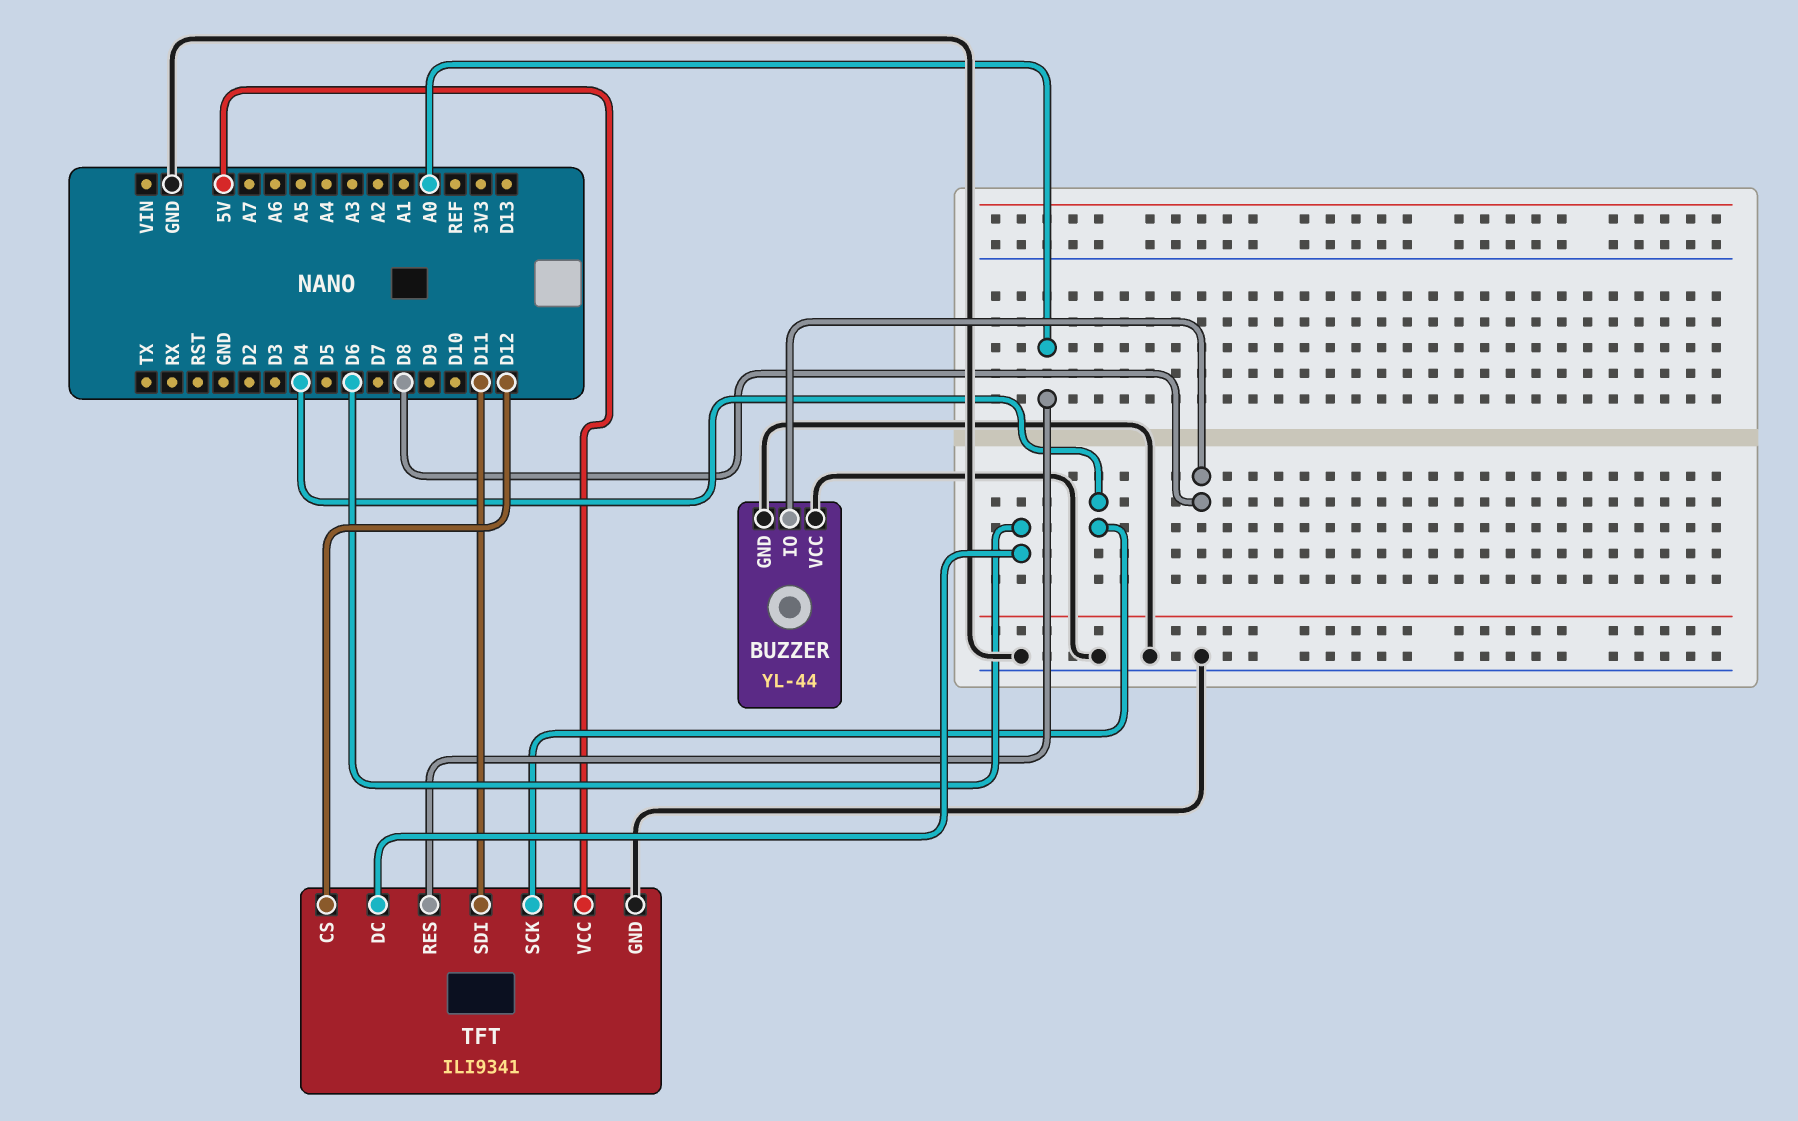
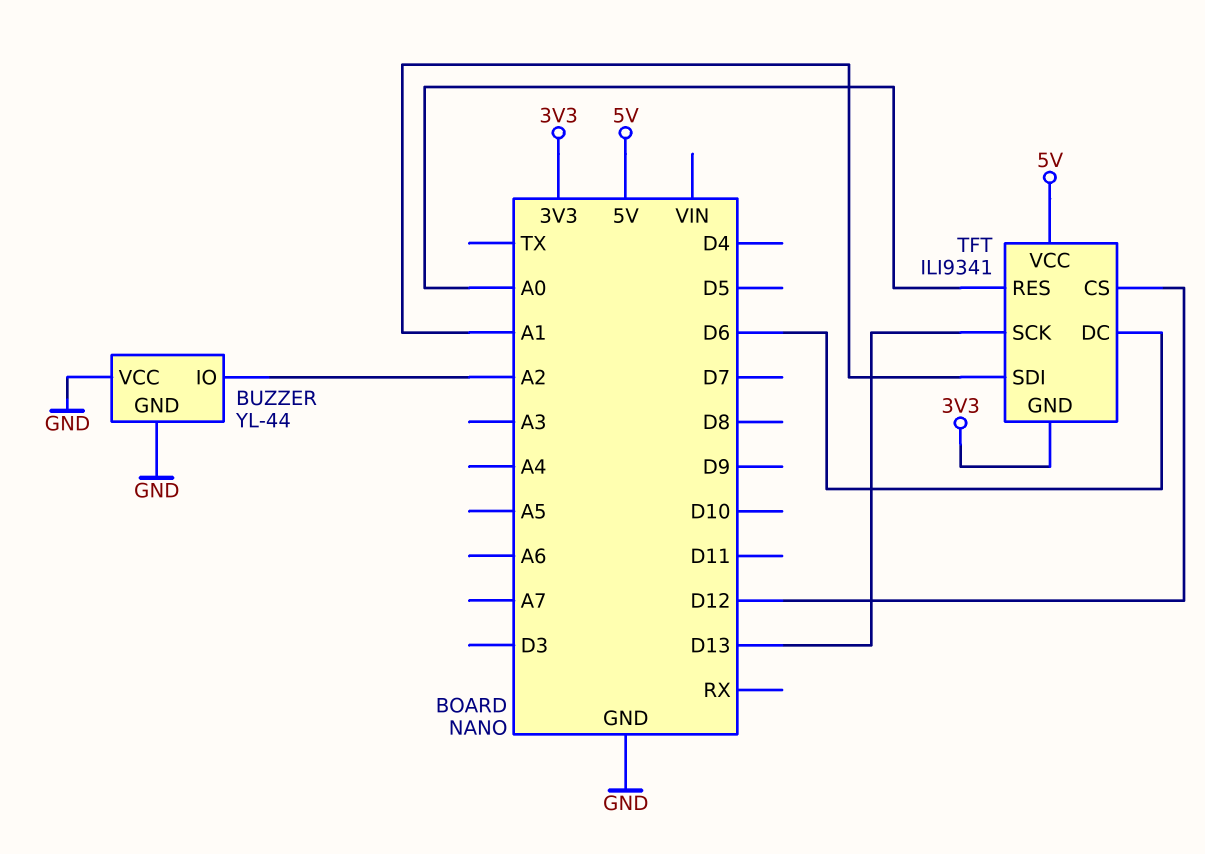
BUZZER pin IO: D8 -> A2
TFT pin GND: GND -> 3V3
TFT pin SCK: D4 -> D13
TFT pin SDI: D11 -> A1

